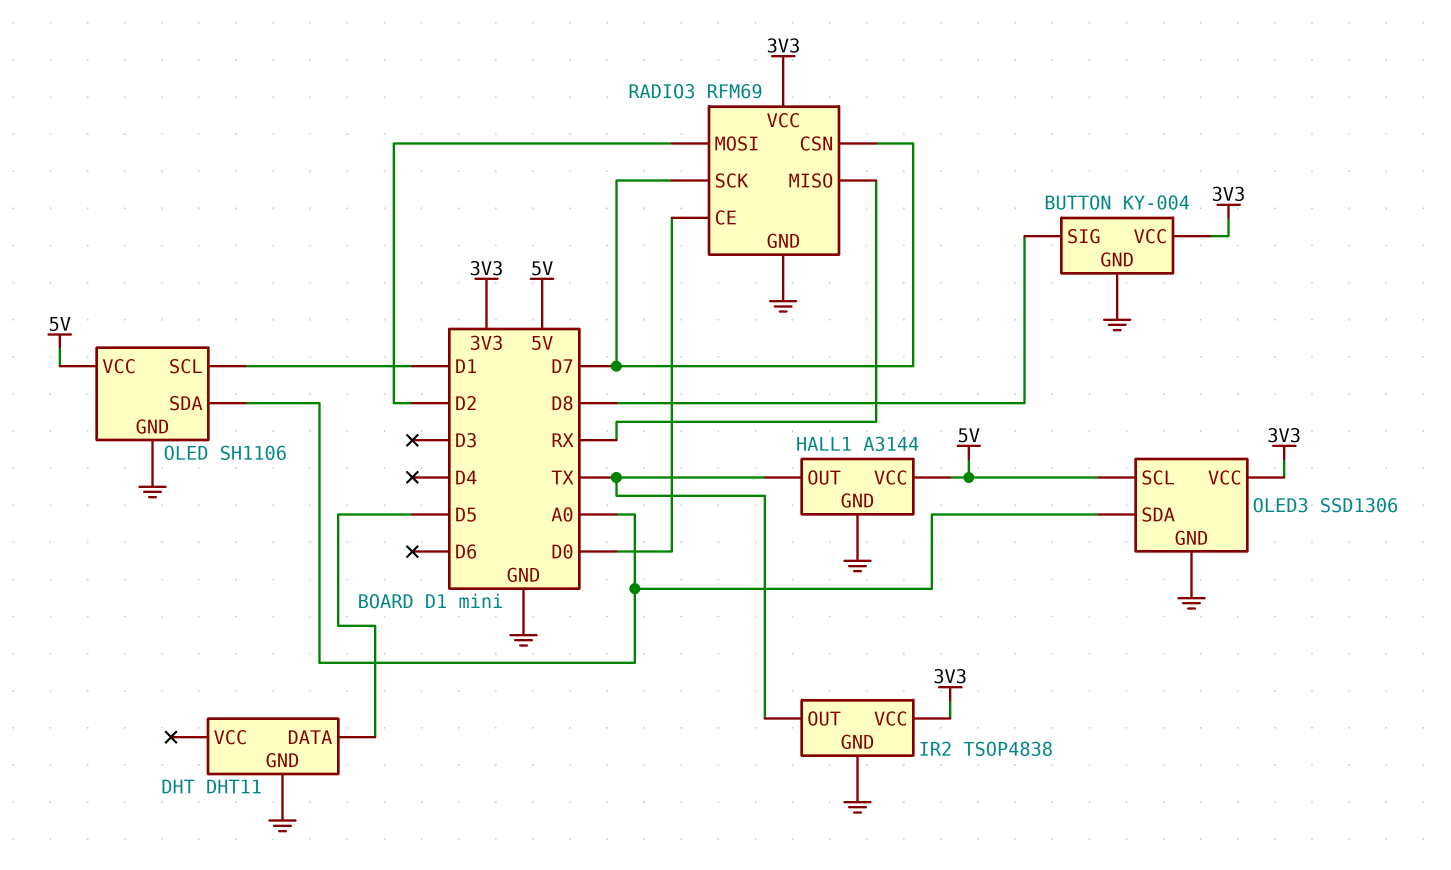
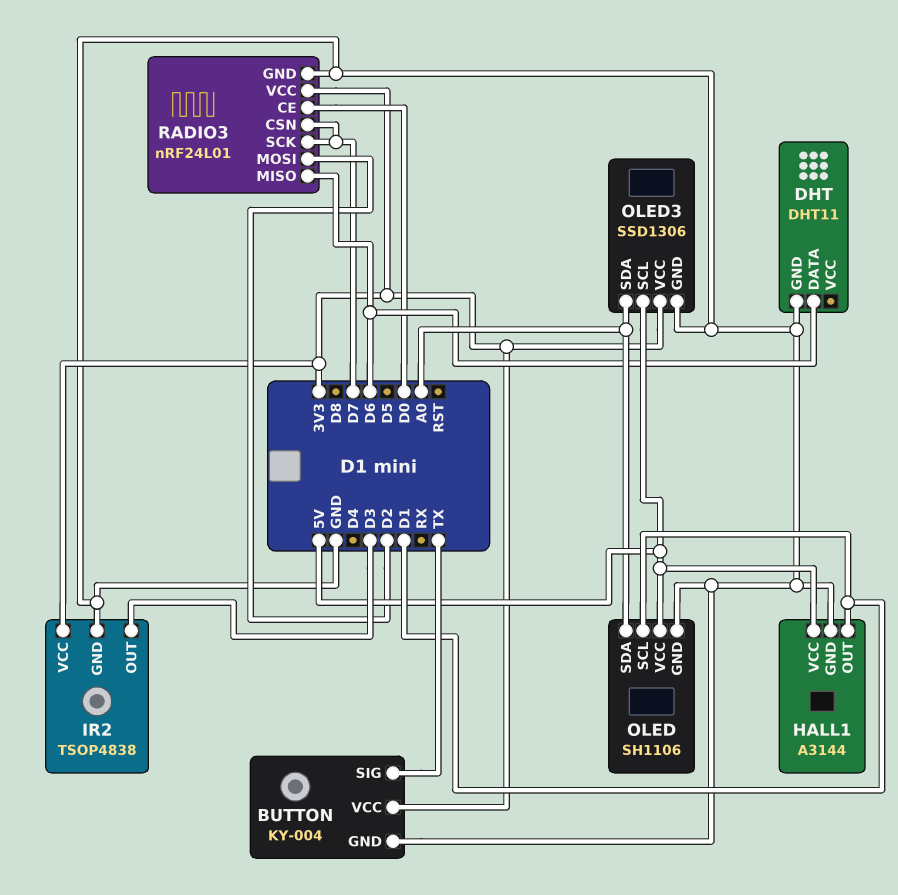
BUTTON pin SIG: D8 -> TX
DHT pin DATA: D5 -> D6
HALL1 pin OUT: TX -> D1
IR2 pin OUT: TX -> D3
RADIO3: RFM69 -> nRF24L01
RADIO3 pin MISO: RX -> D6

